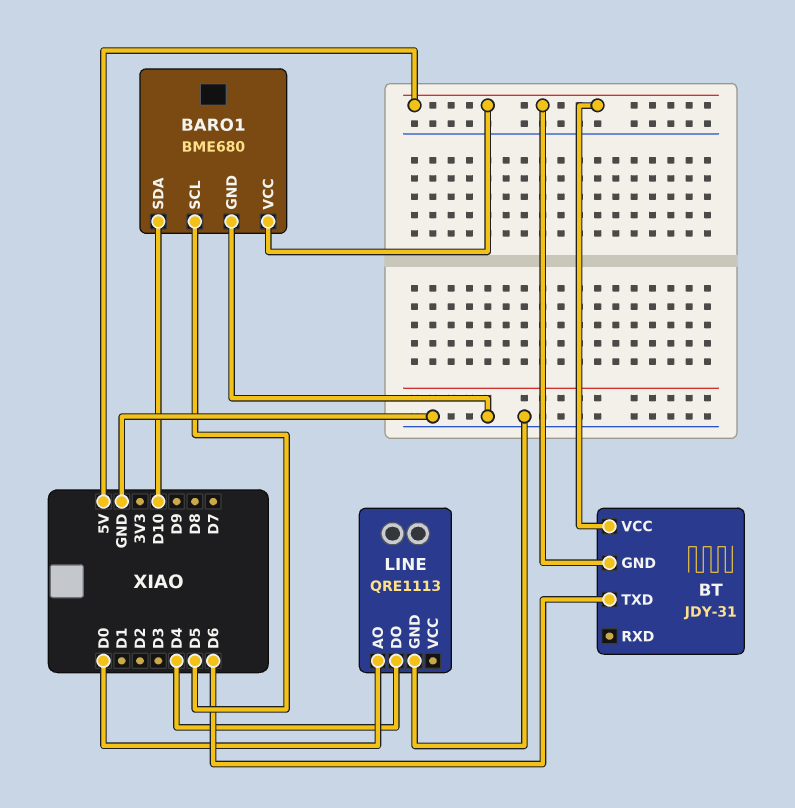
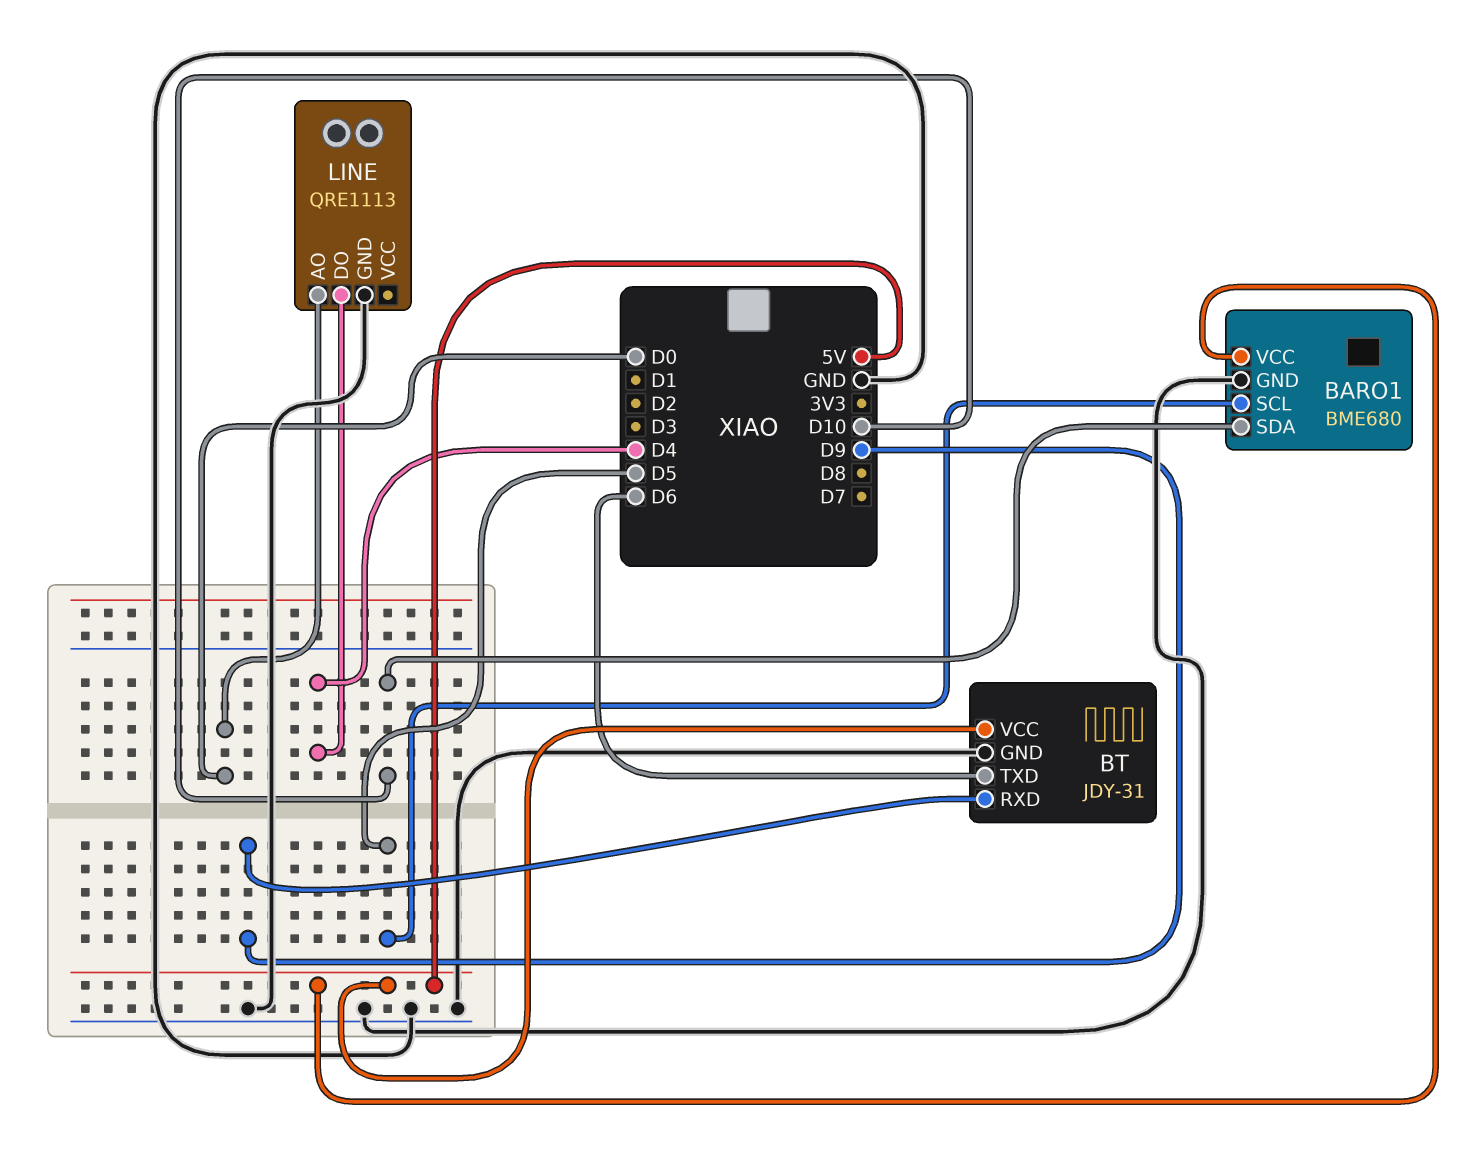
BT pin GND: 5V -> GND
BT pin RXD: none -> D9

